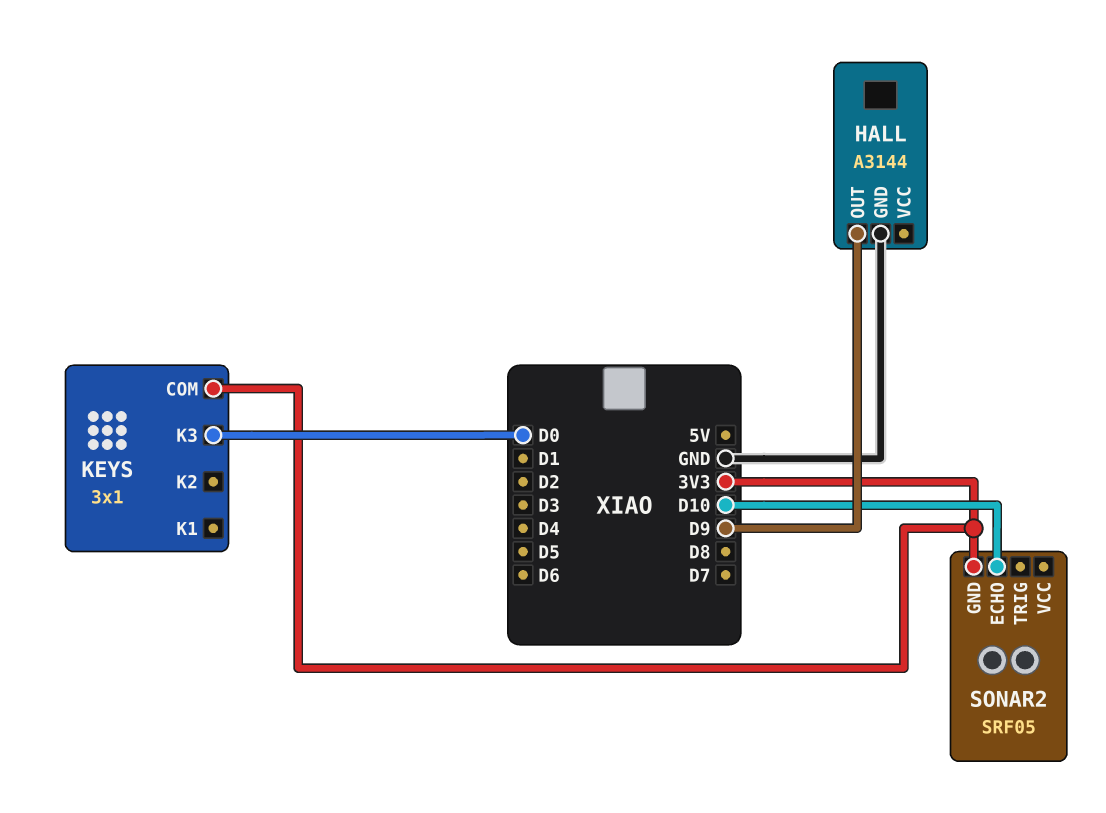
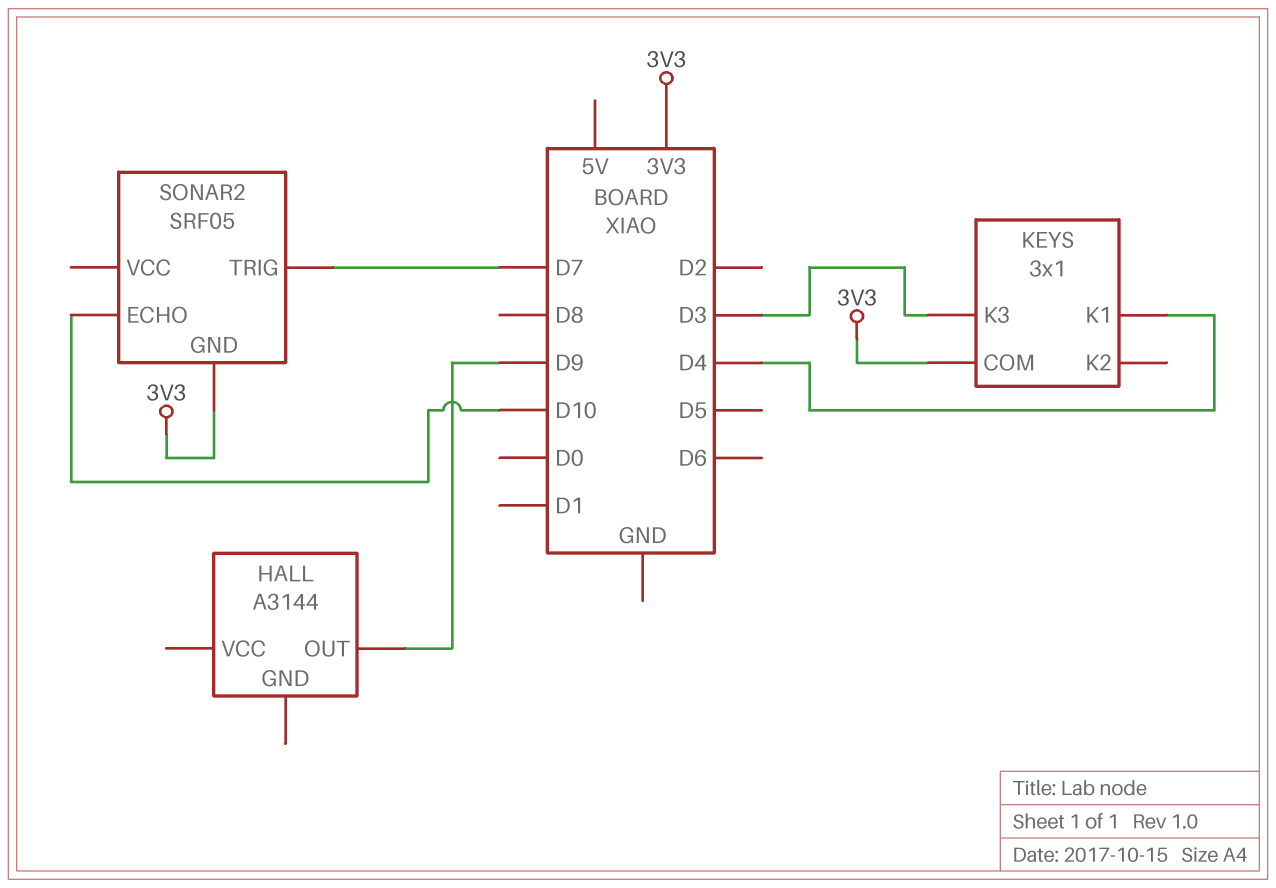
HALL pin GND: GND -> none
KEYS pin K1: none -> D4
KEYS pin K3: D0 -> D3
SONAR2 pin TRIG: none -> D7

